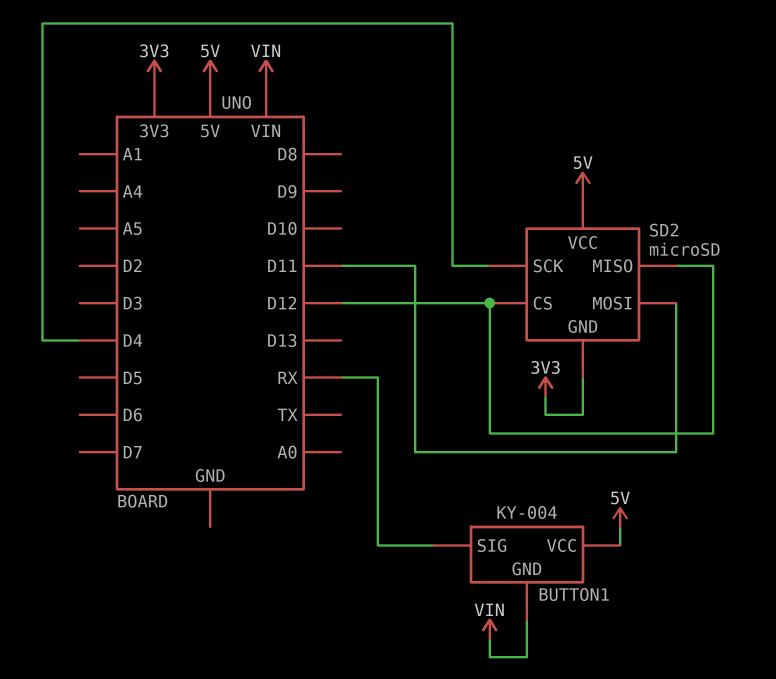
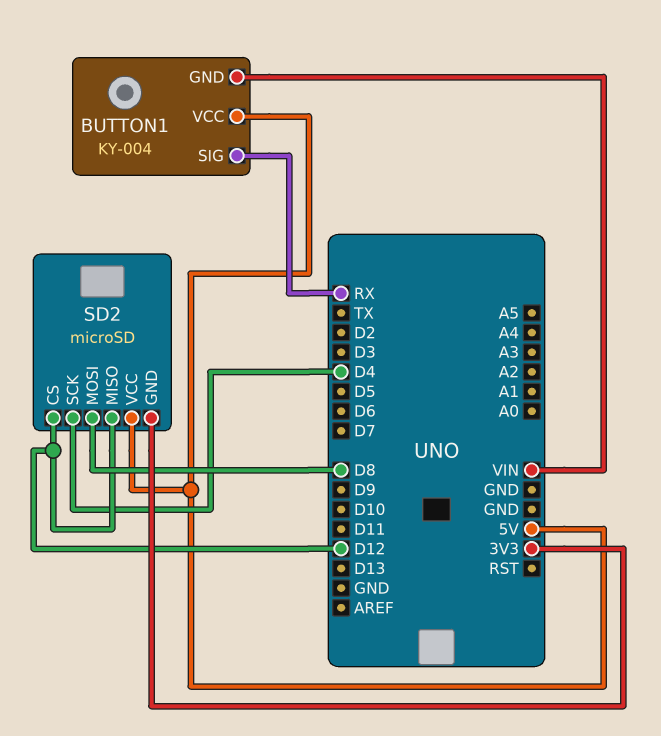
SD2 pin MOSI: D11 -> D8

